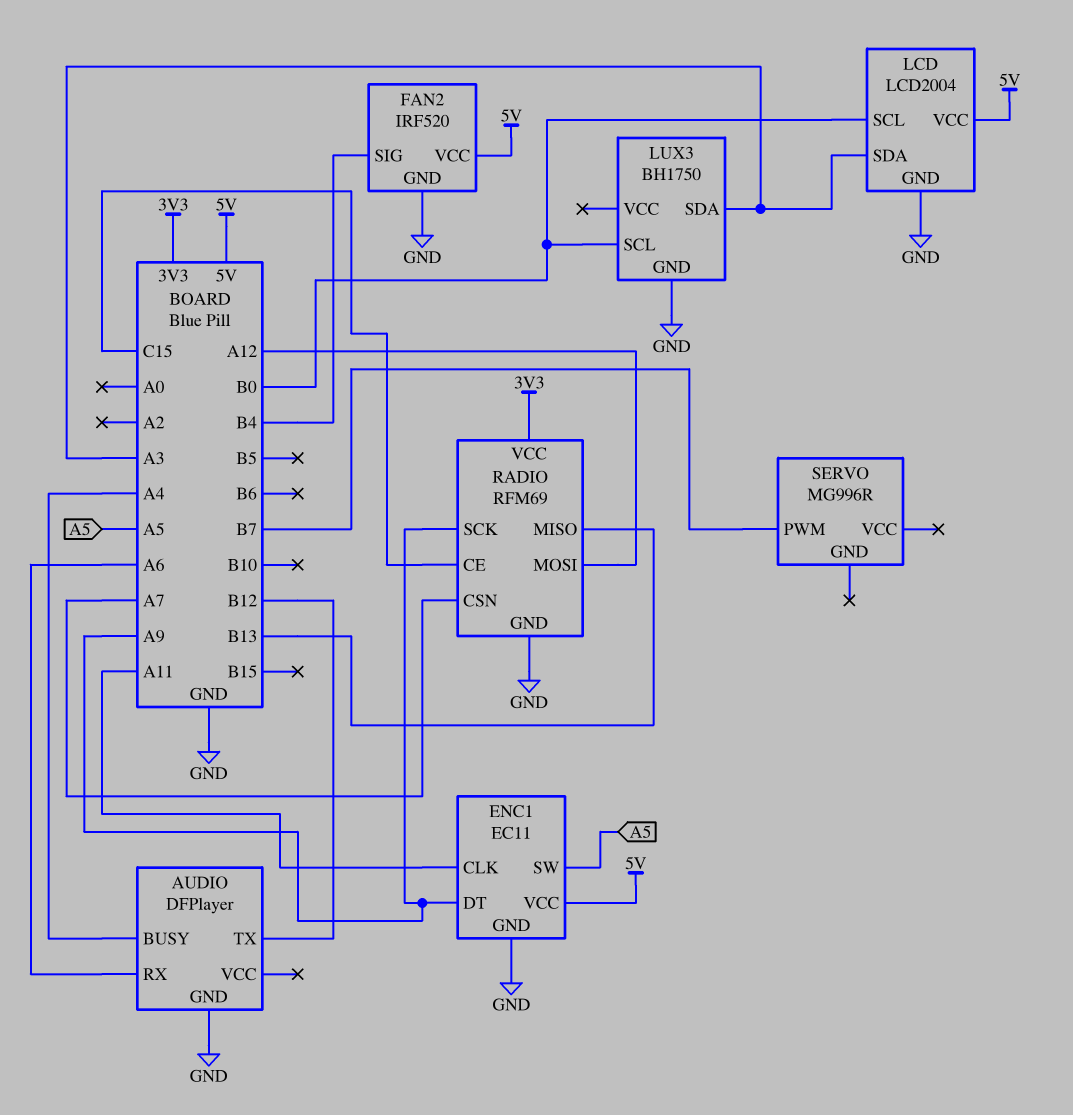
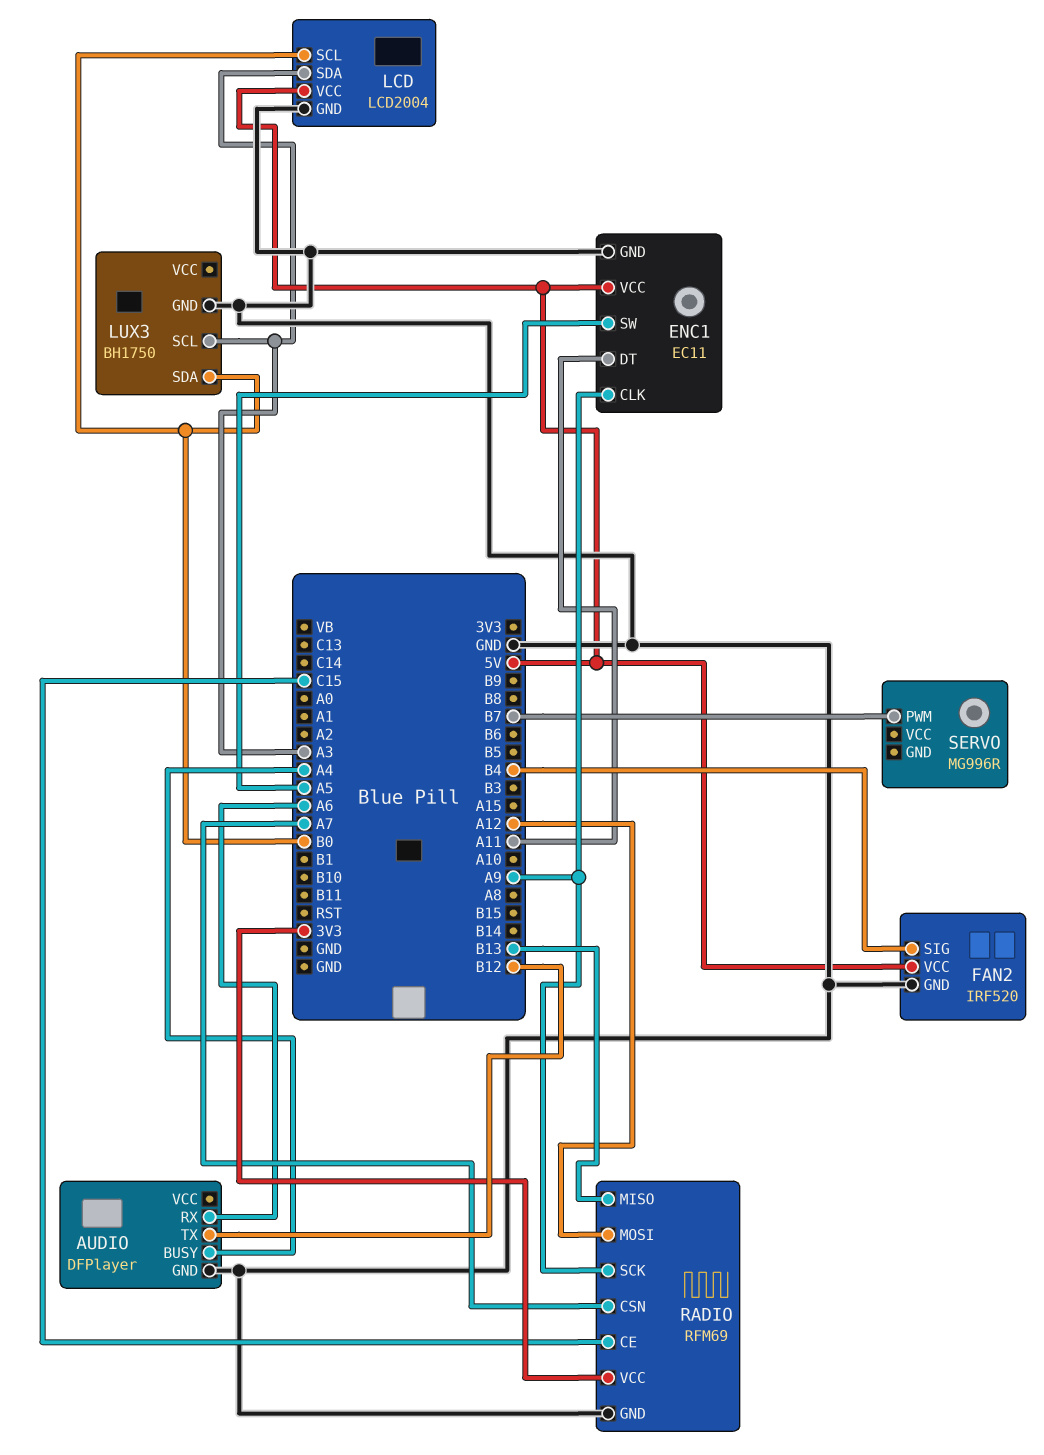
ENC1 pin CLK: A11 -> A9
ENC1 pin DT: A9 -> A11
LUX3 pin SCL: B0 -> A3
LUX3 pin SDA: A3 -> B0

